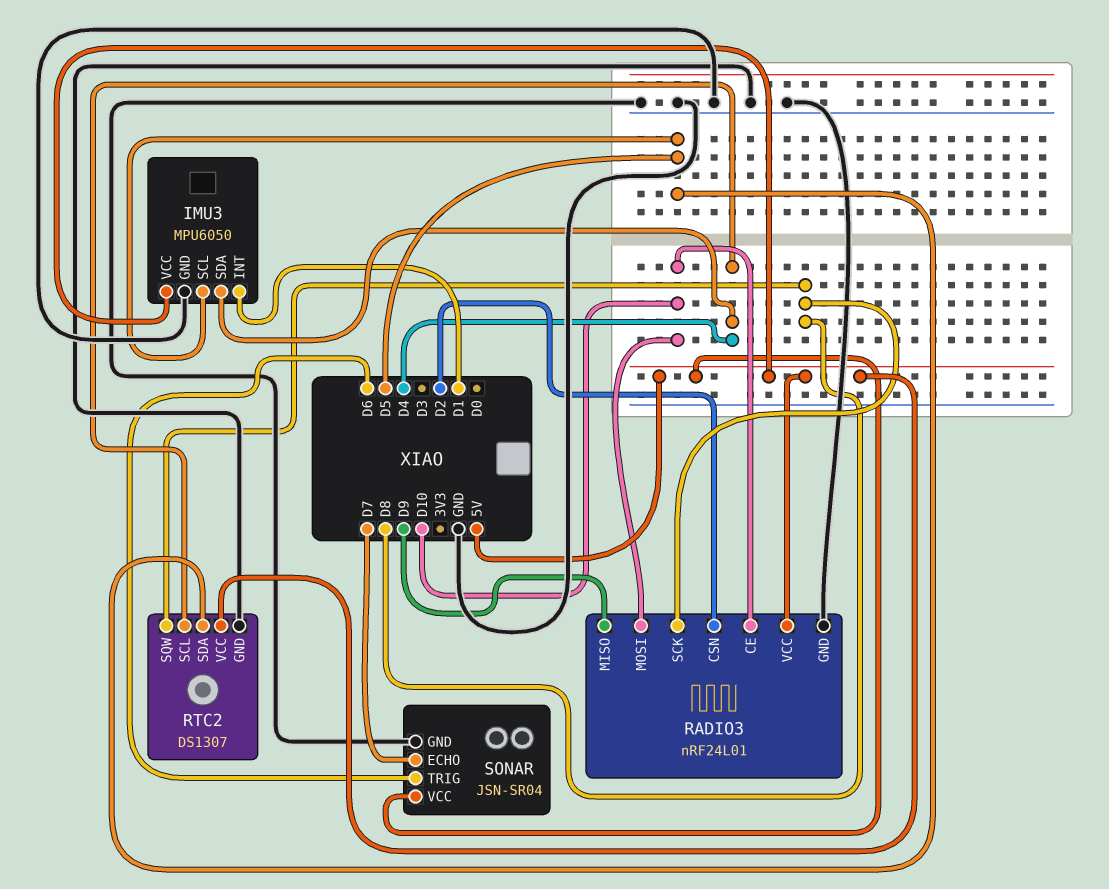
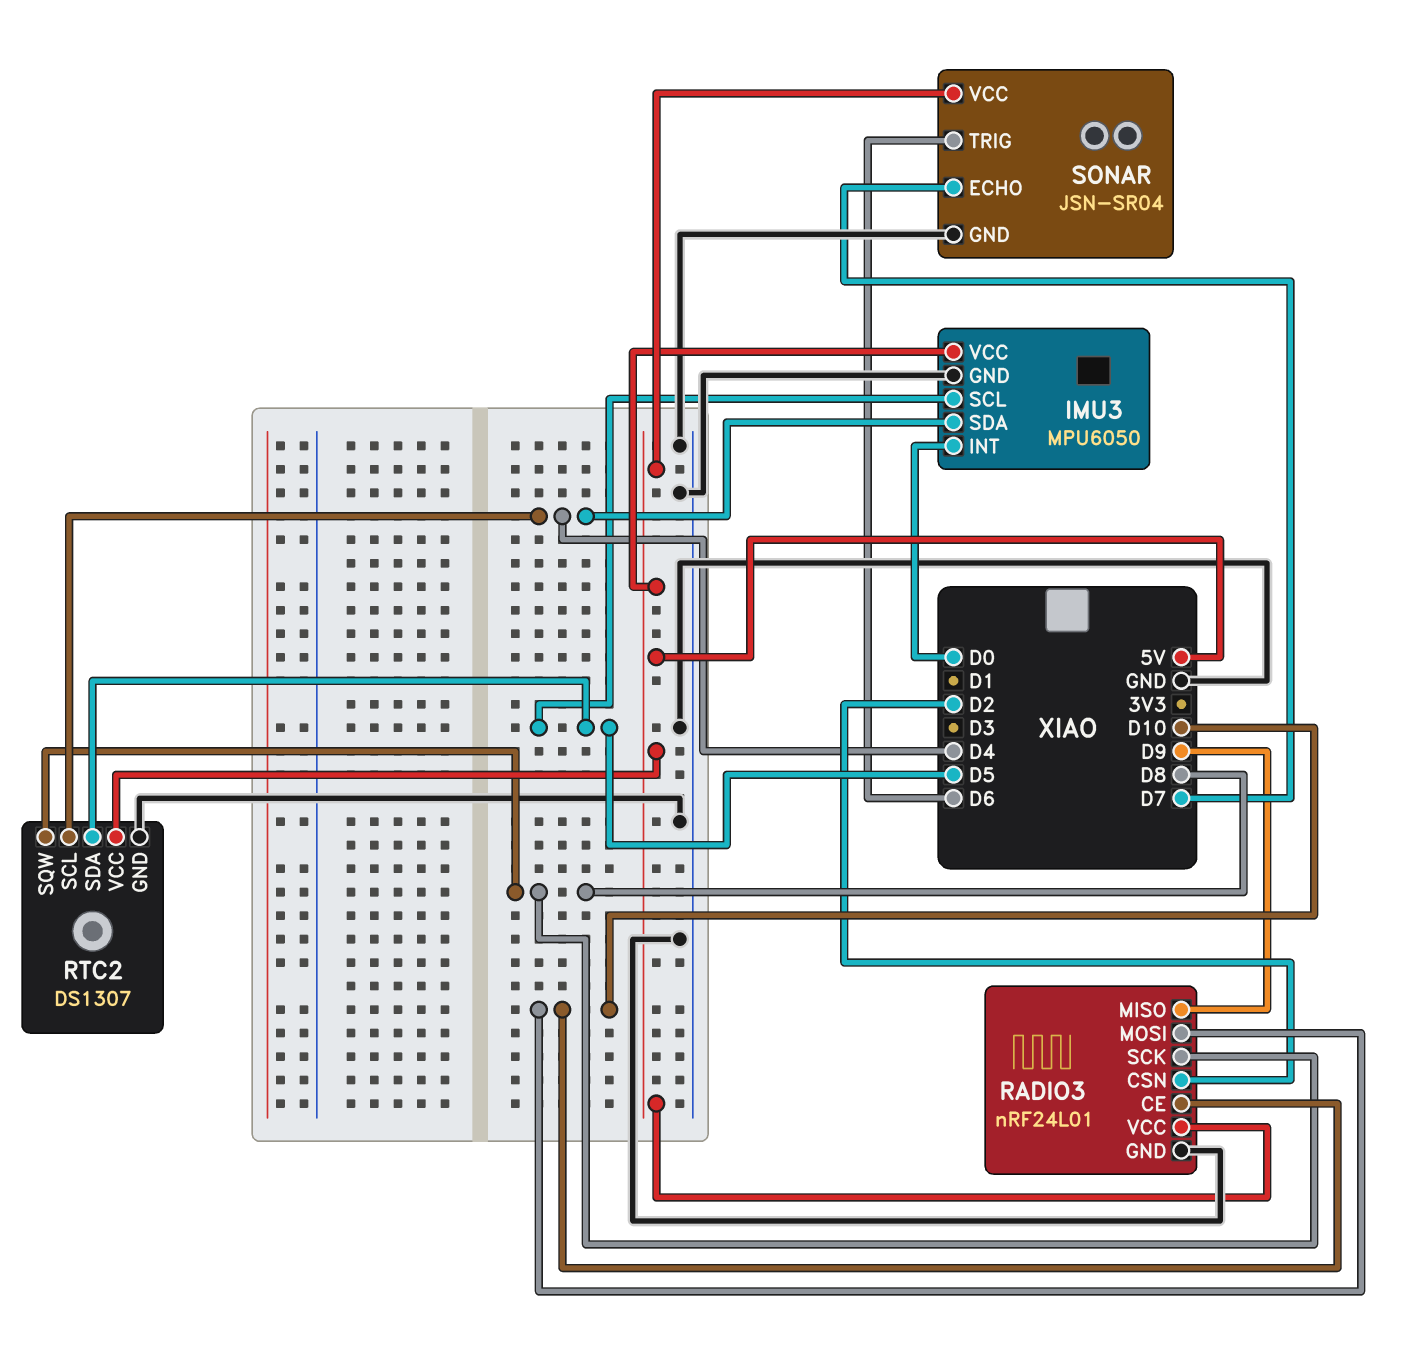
IMU3 pin INT: D1 -> D0

